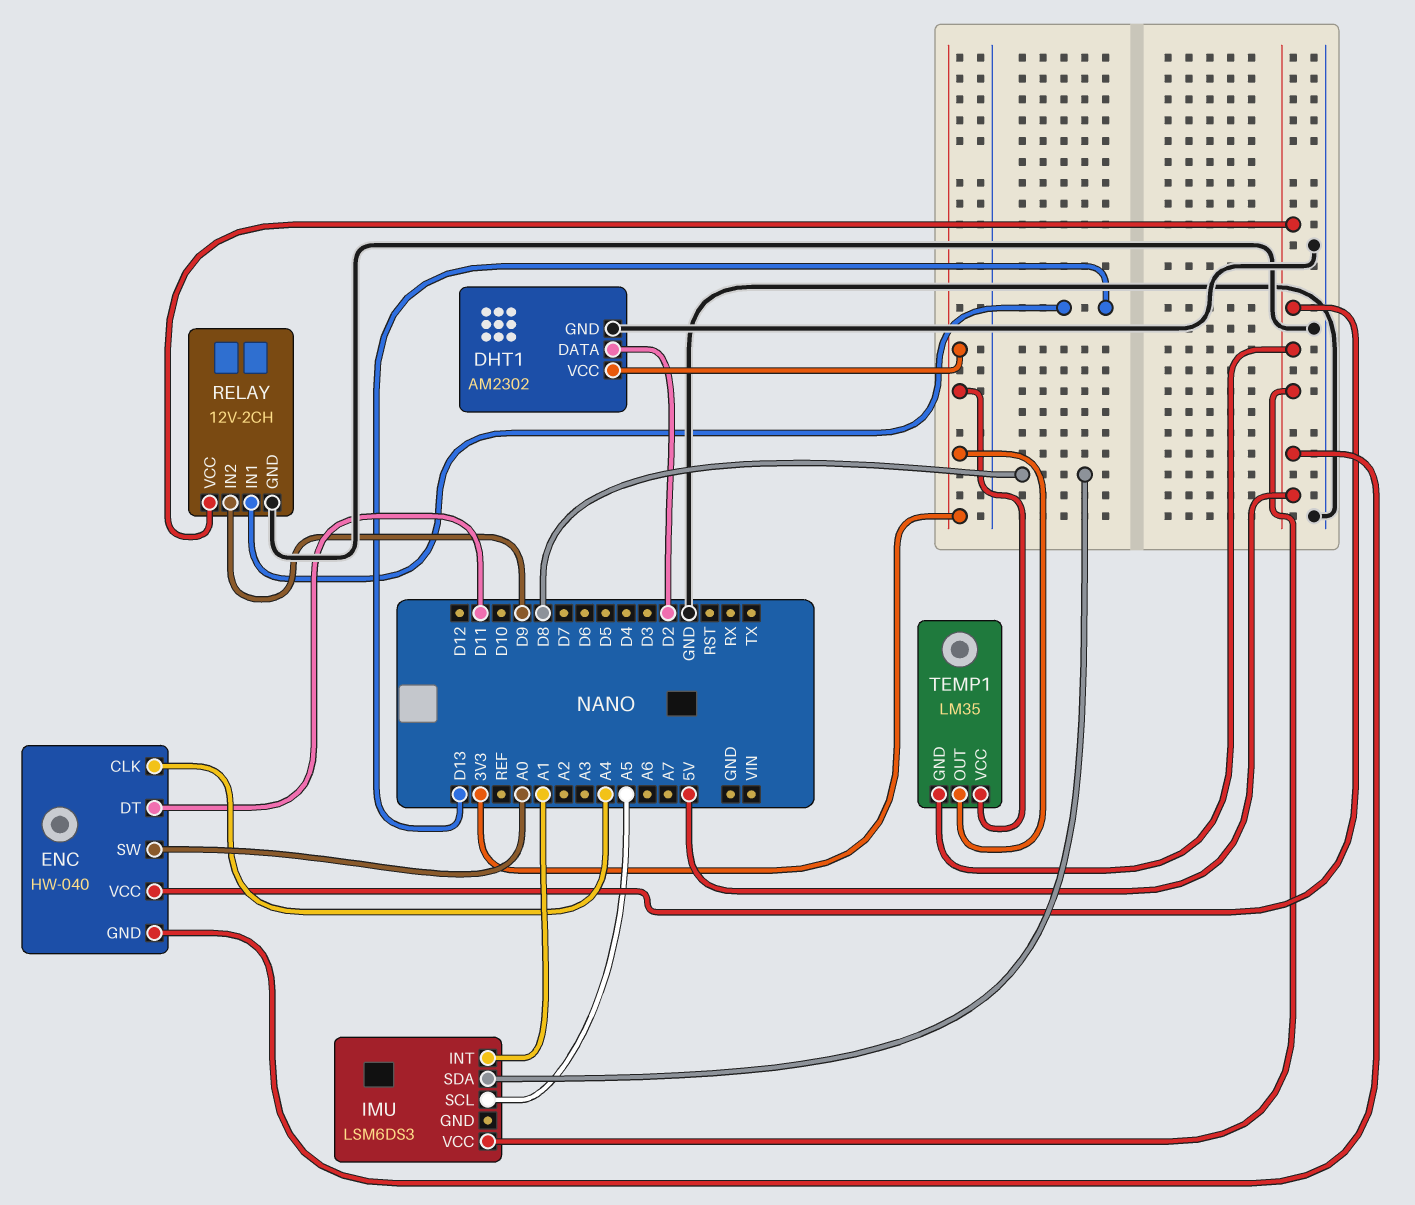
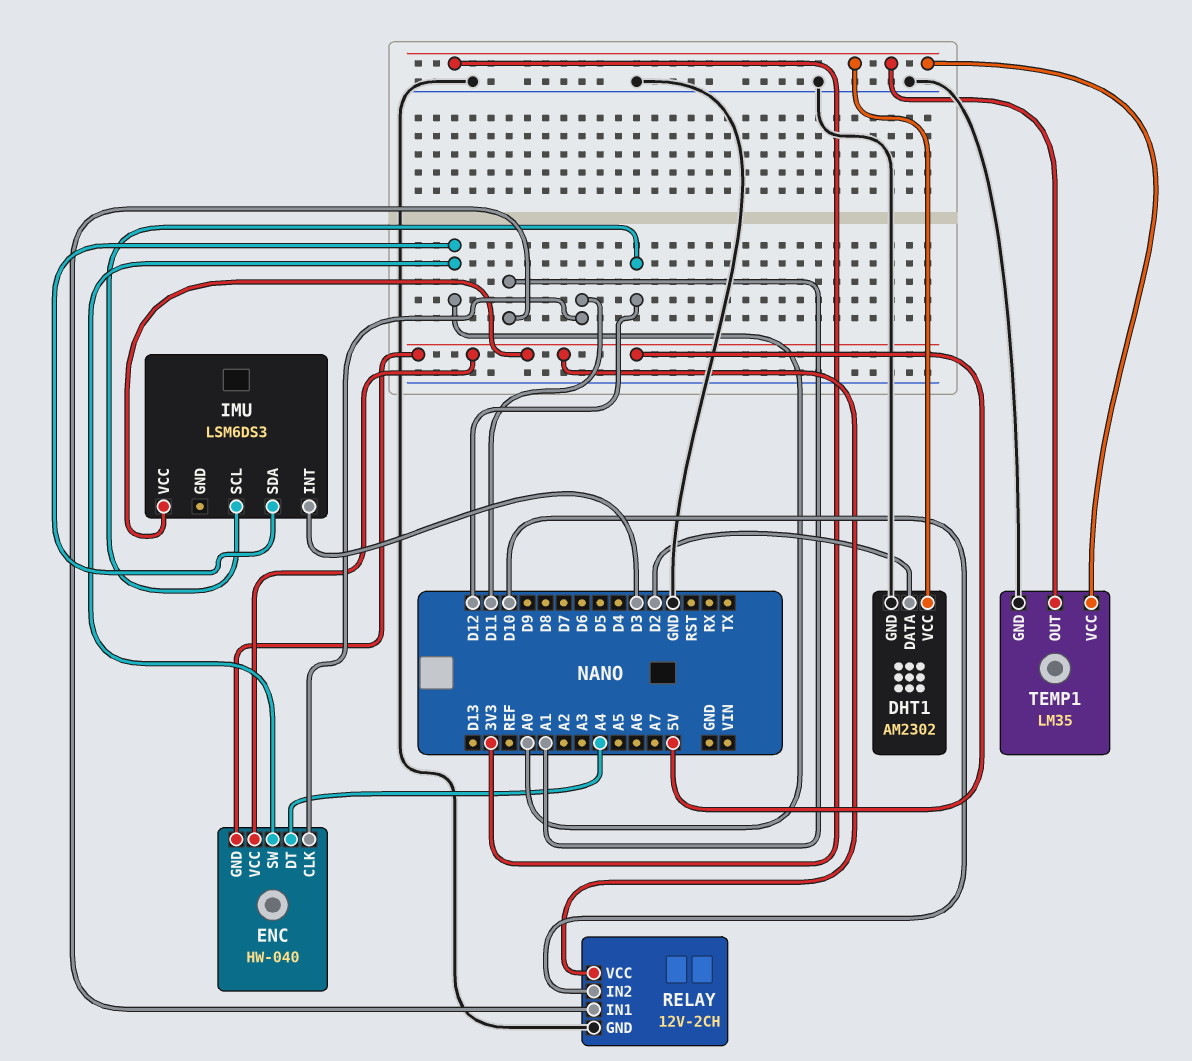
ENC pin CLK: A4 -> D11
ENC pin DT: D11 -> A4
IMU pin INT: A1 -> D3
IMU pin SCL: A5 -> D12
IMU pin SDA: D8 -> A0
RELAY pin IN1: D13 -> A1
RELAY pin IN2: D9 -> D10
TEMP1 pin GND: 5V -> GND

